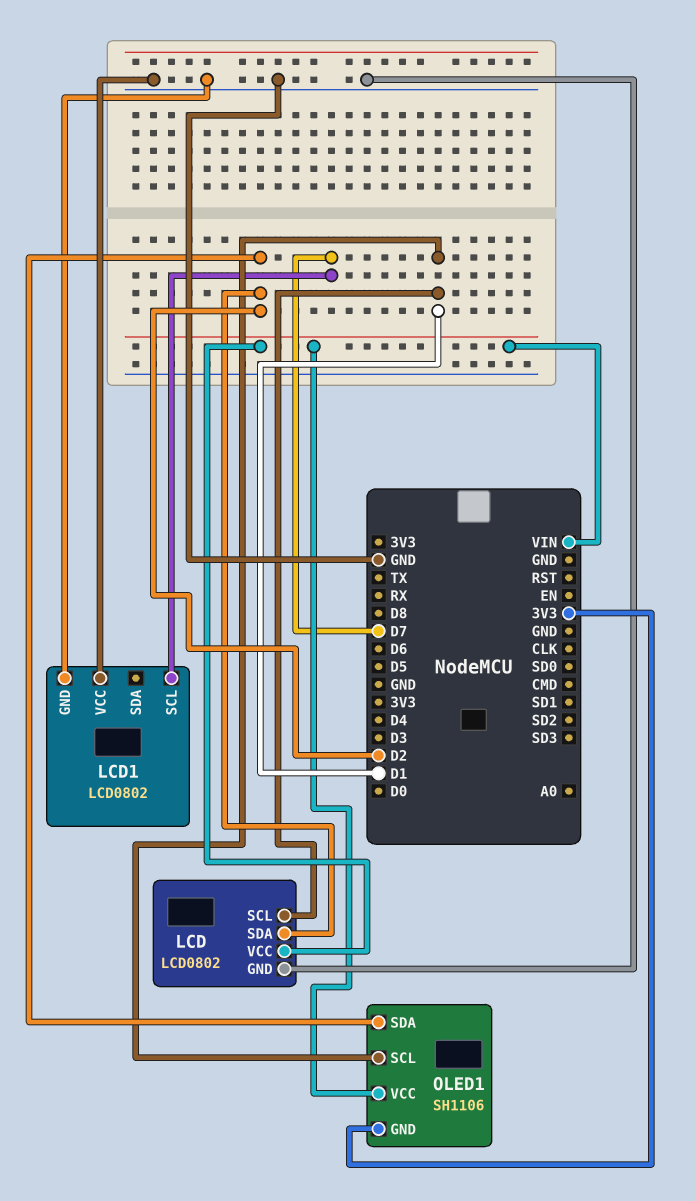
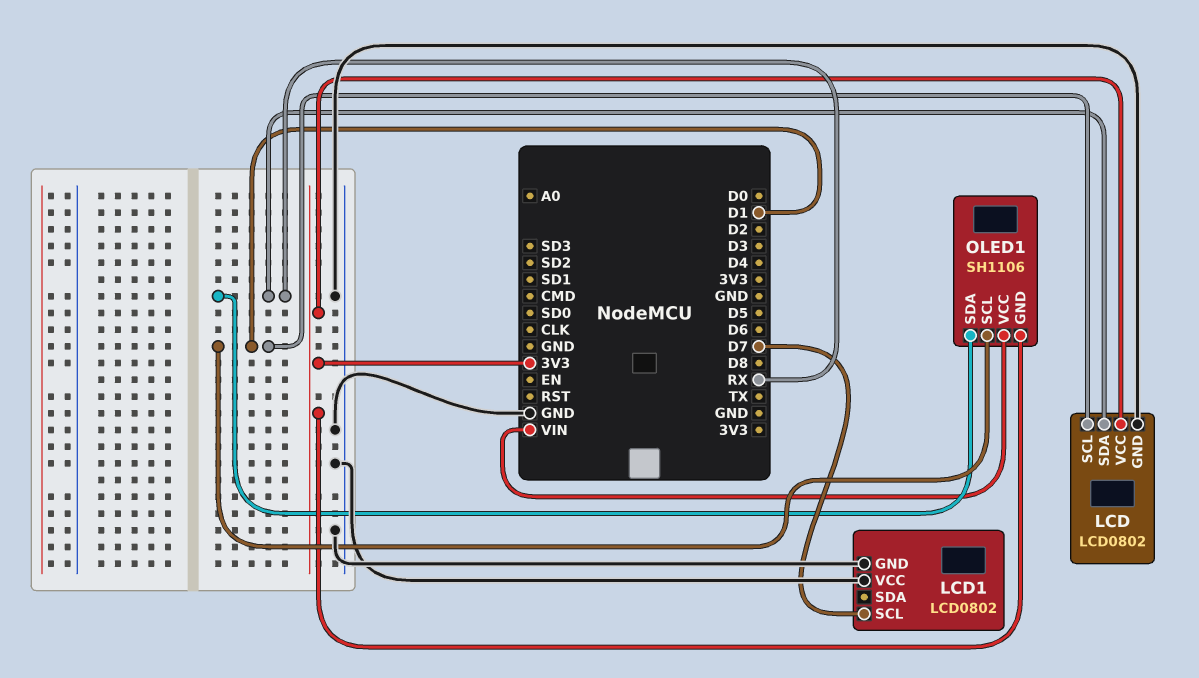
LCD pin SDA: D2 -> RX
LCD pin VCC: VIN -> 3V3
OLED1 pin SDA: D2 -> RX

